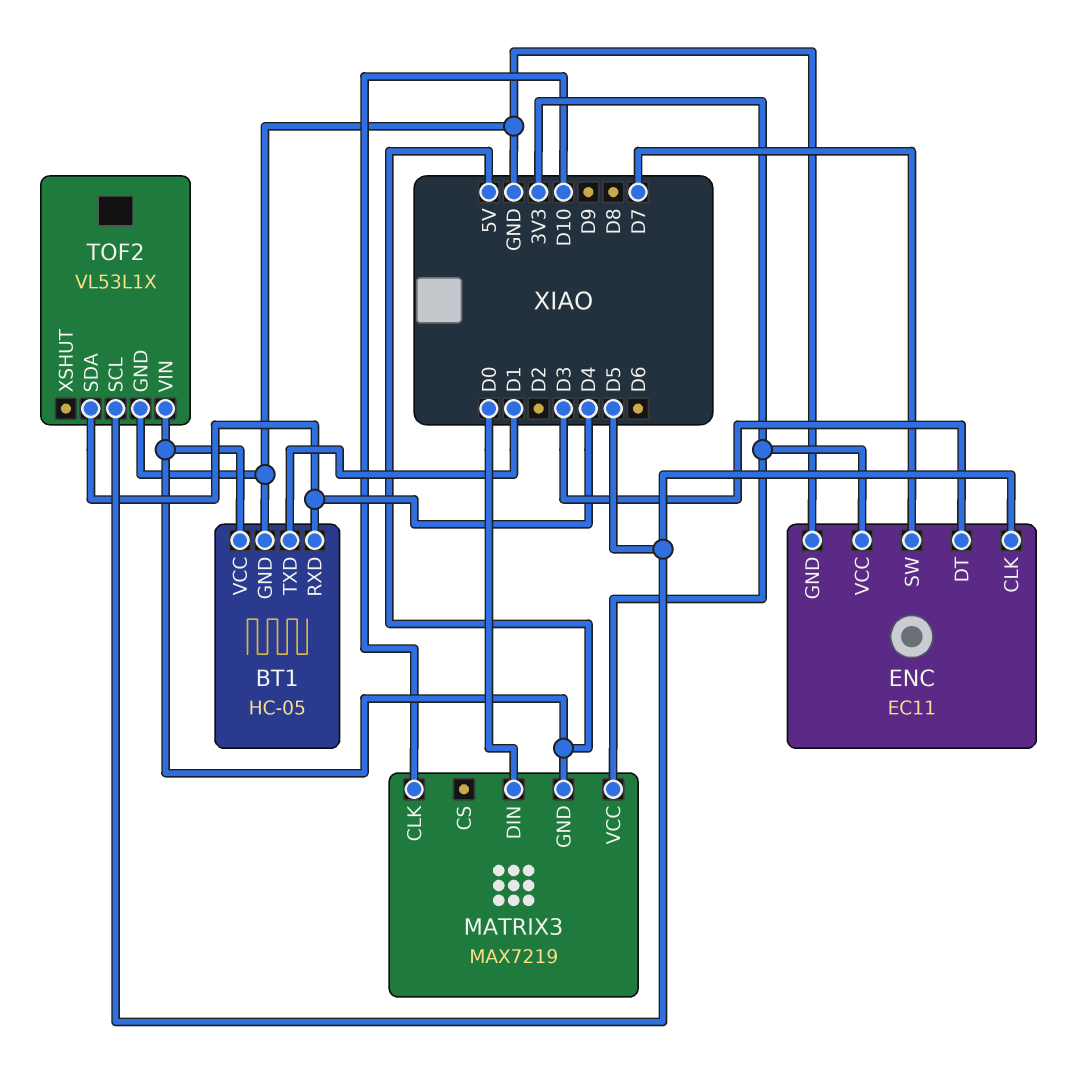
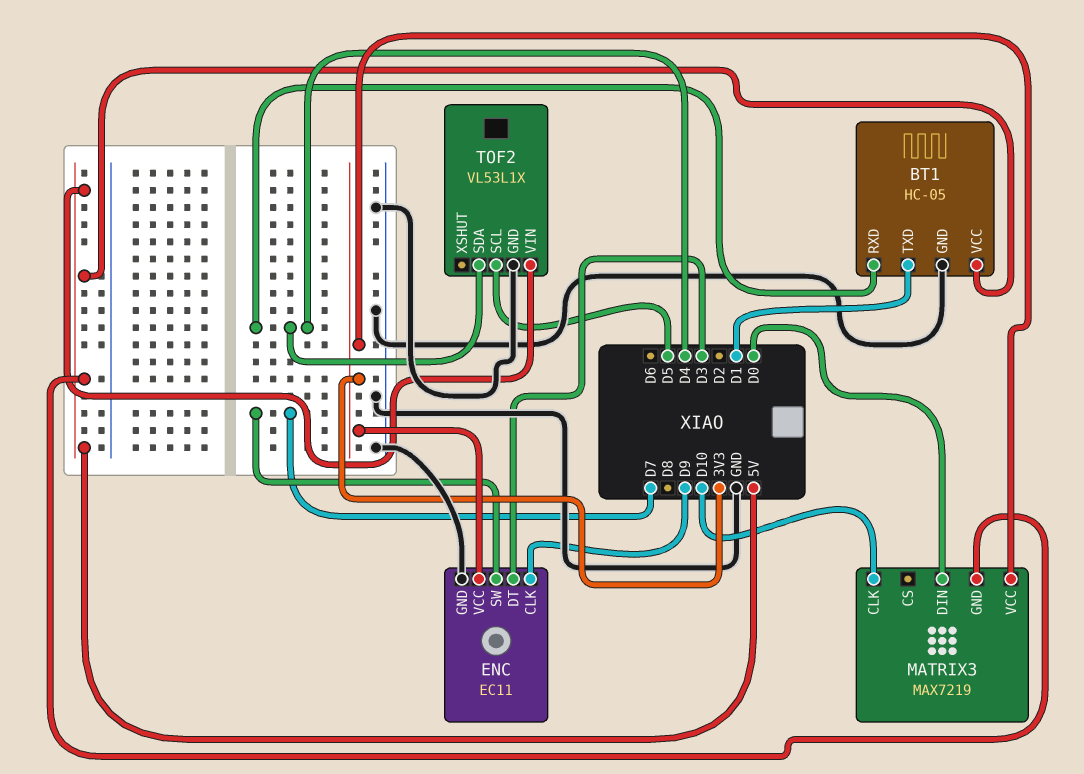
ENC pin CLK: D5 -> D9

